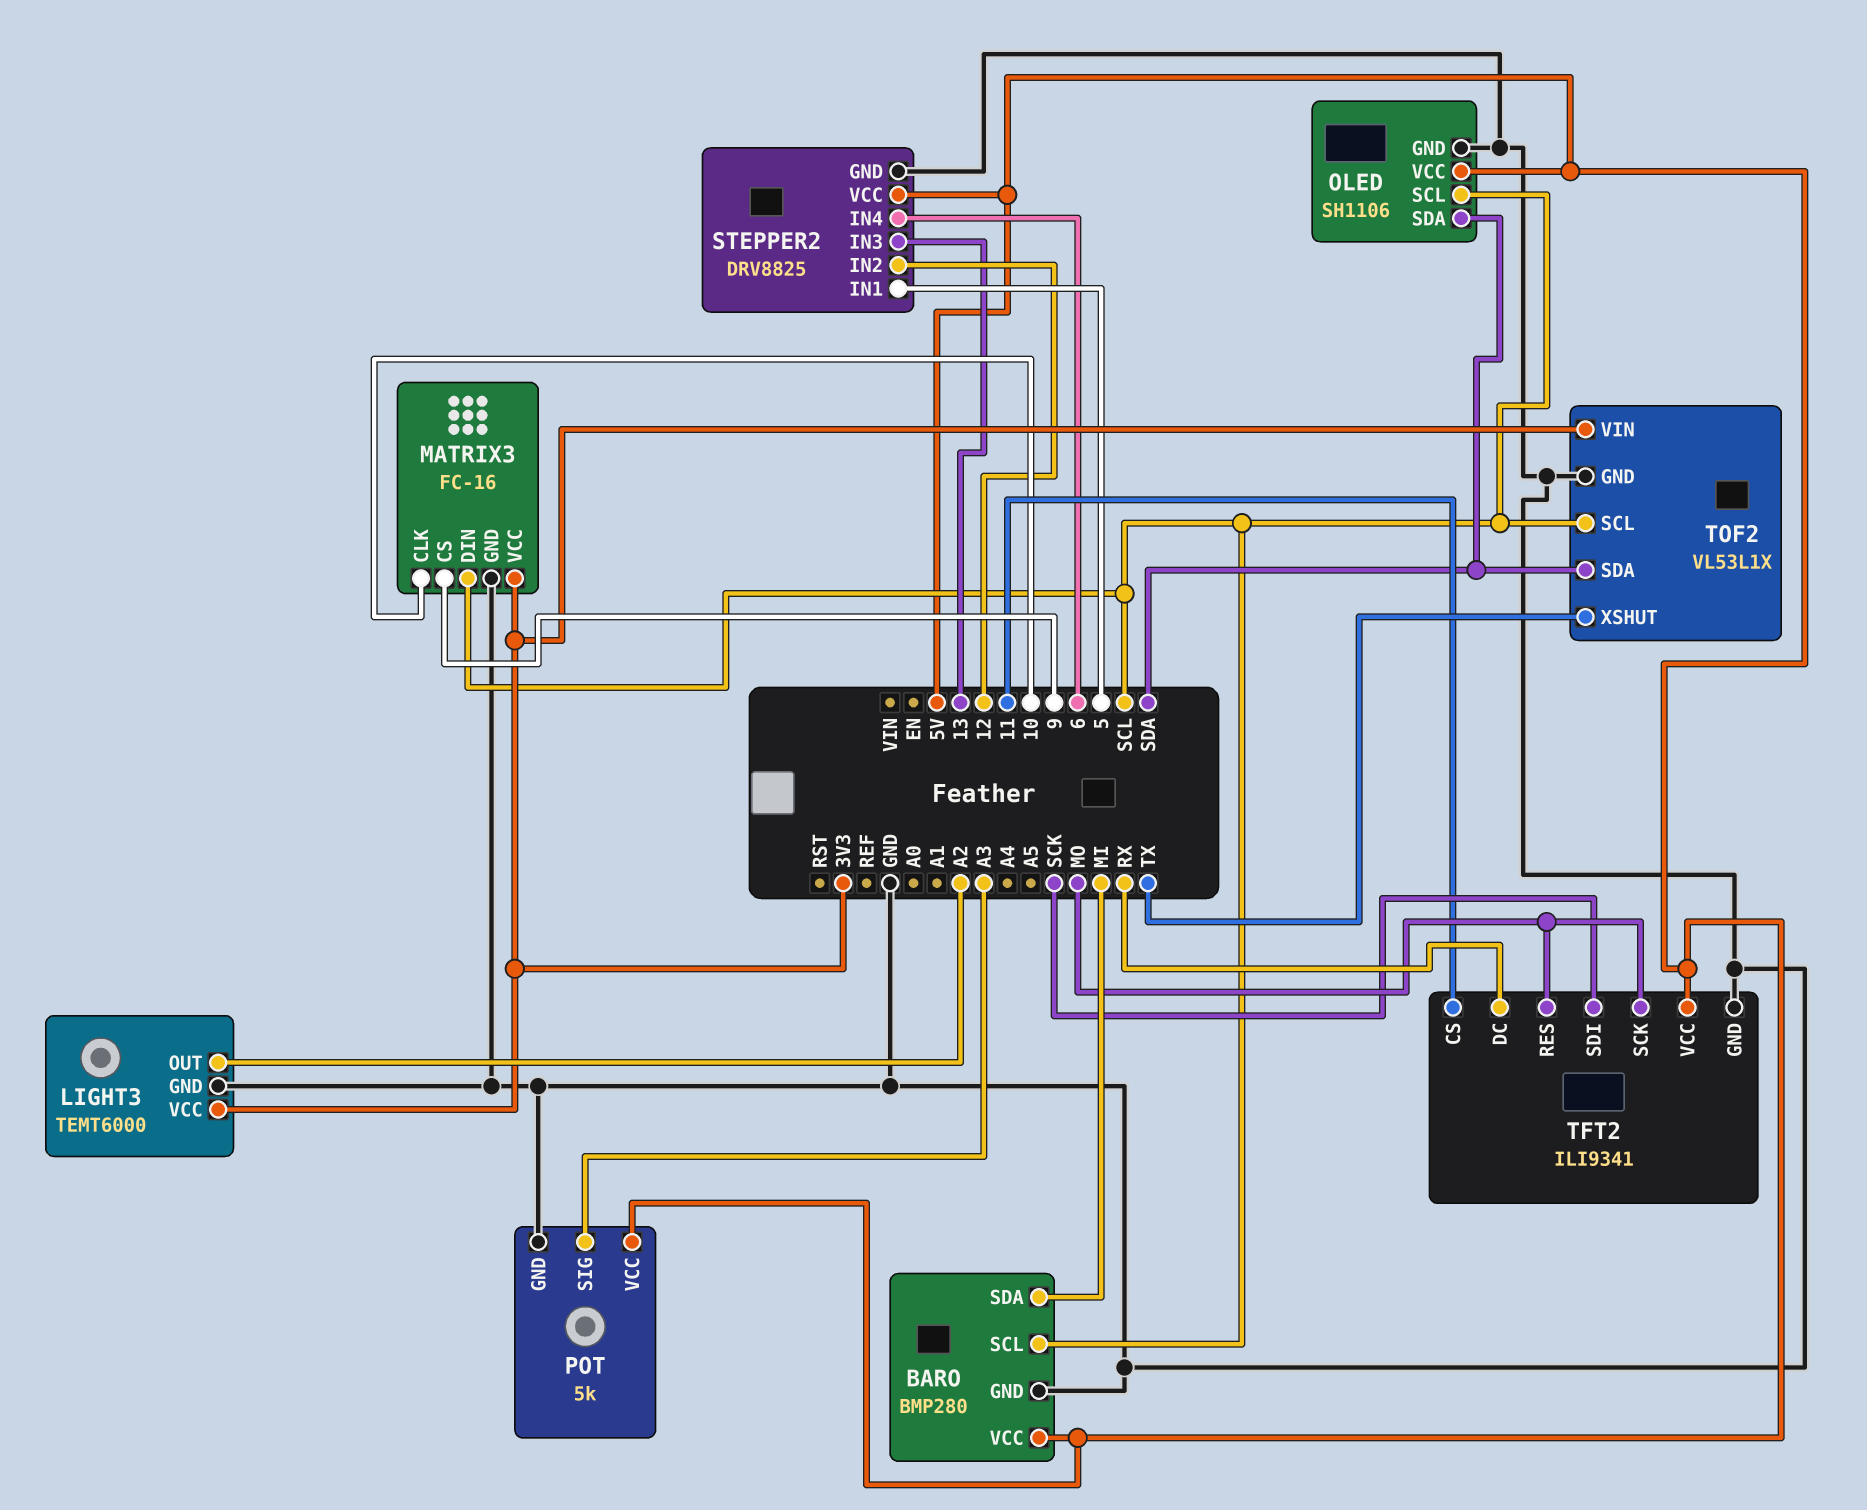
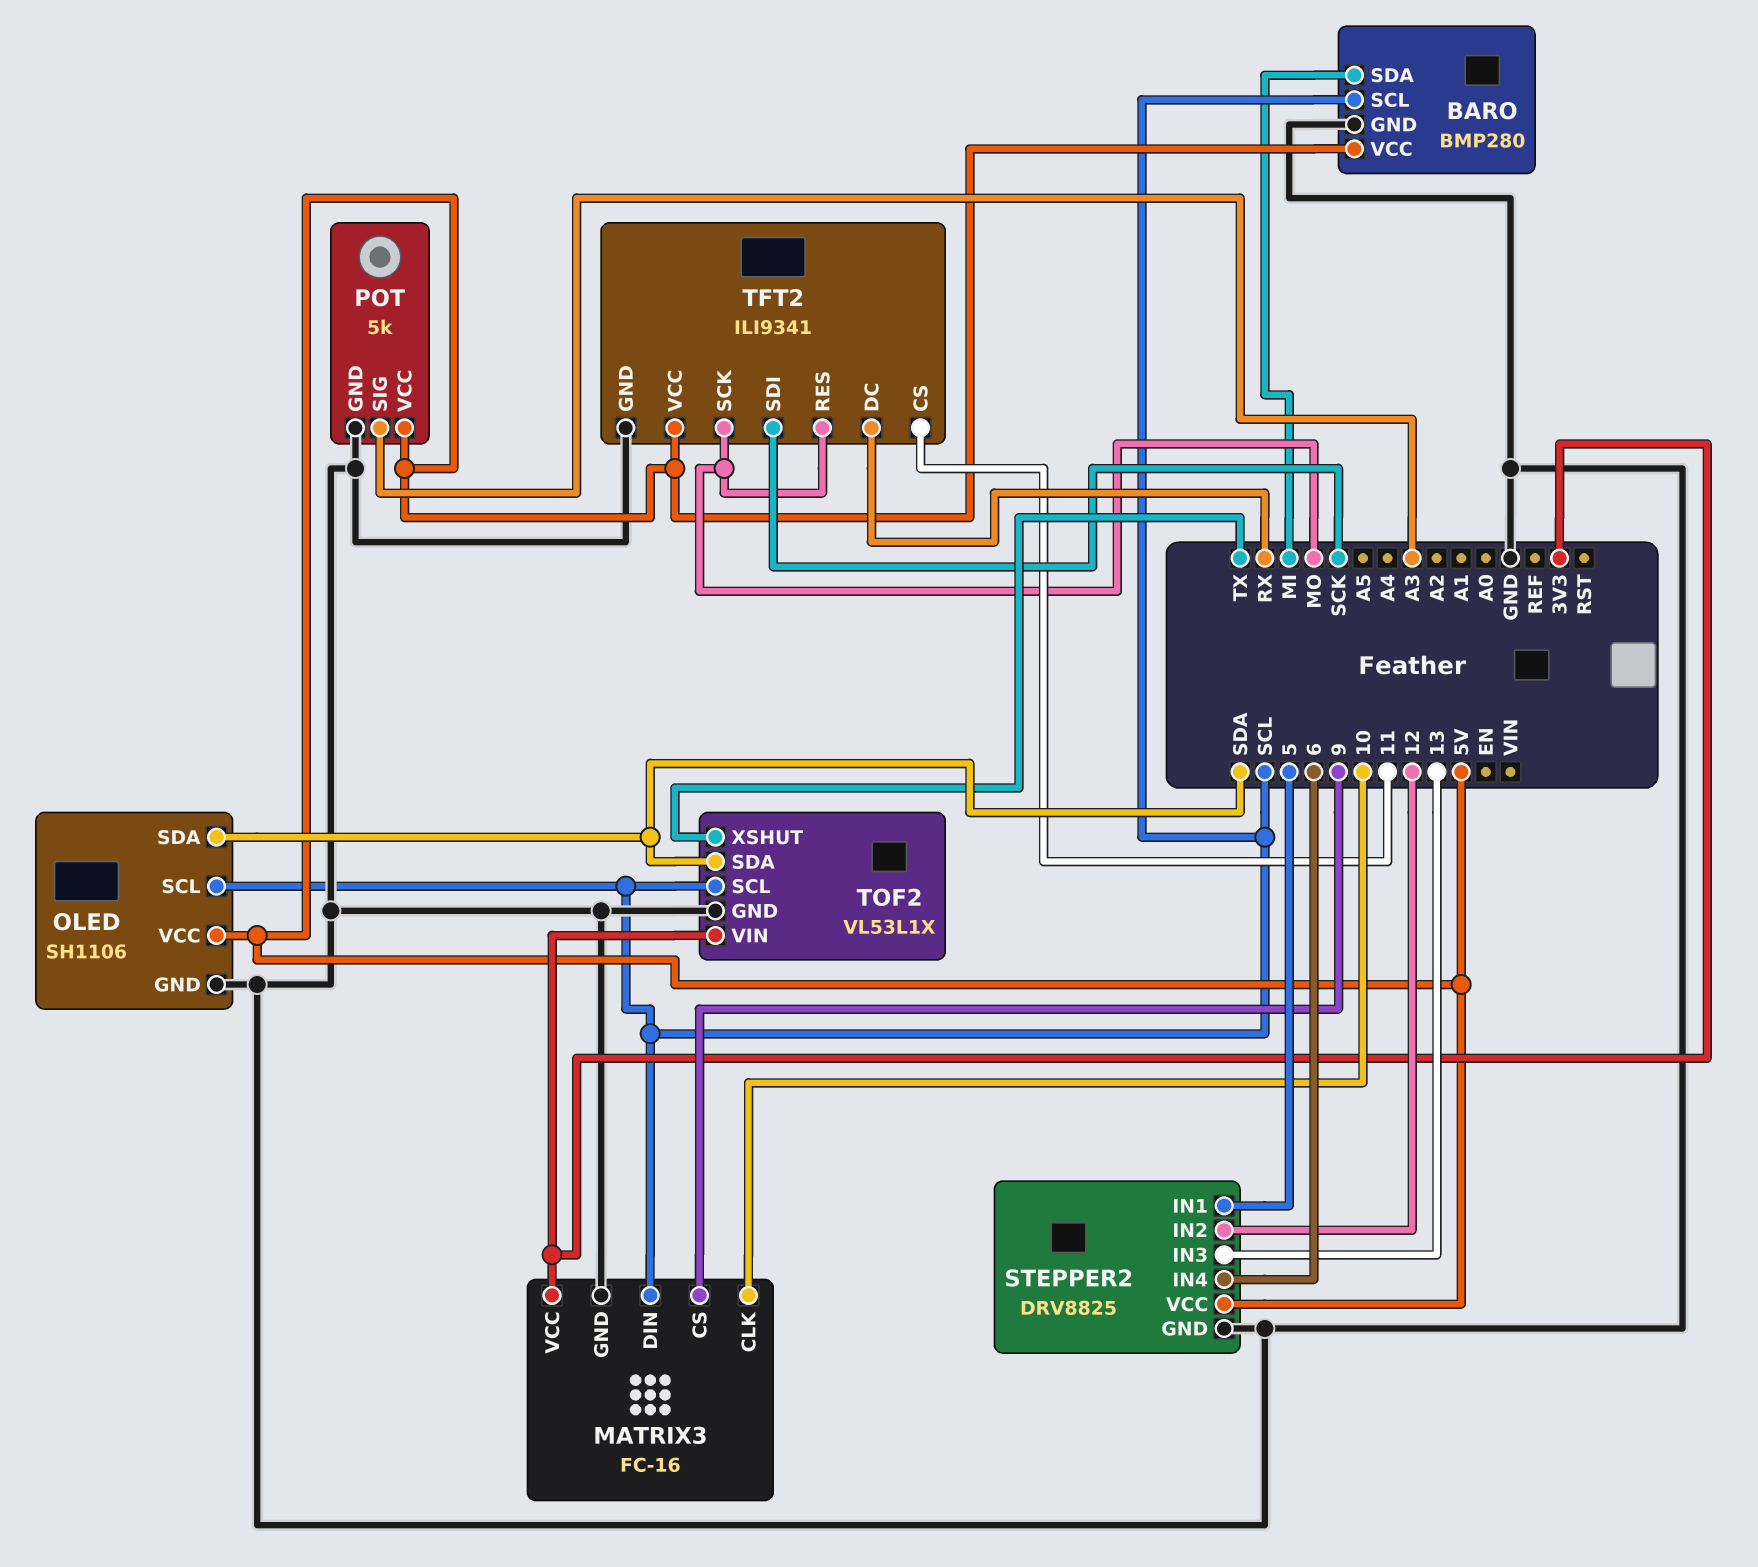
LIGHT3: TEMT6000 -> none
LIGHT3 pin GND: GND -> none
LIGHT3 pin OUT: A2 -> none
LIGHT3 pin VCC: 3V3 -> none

